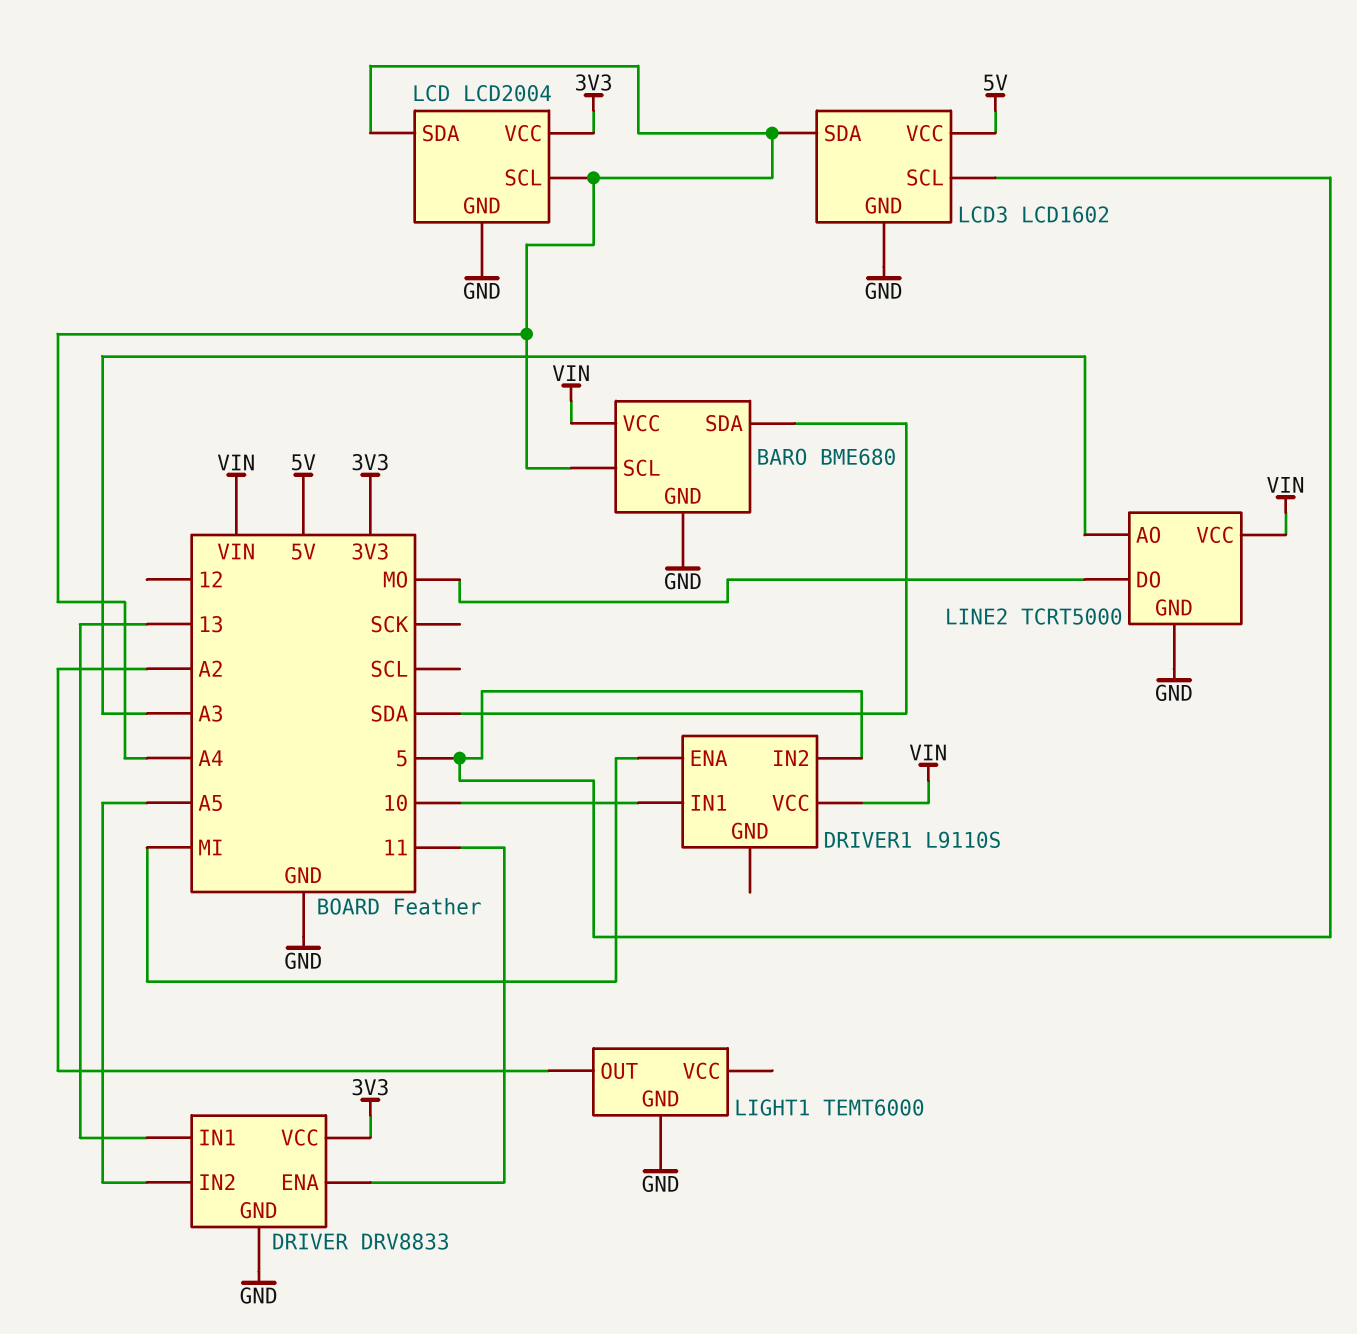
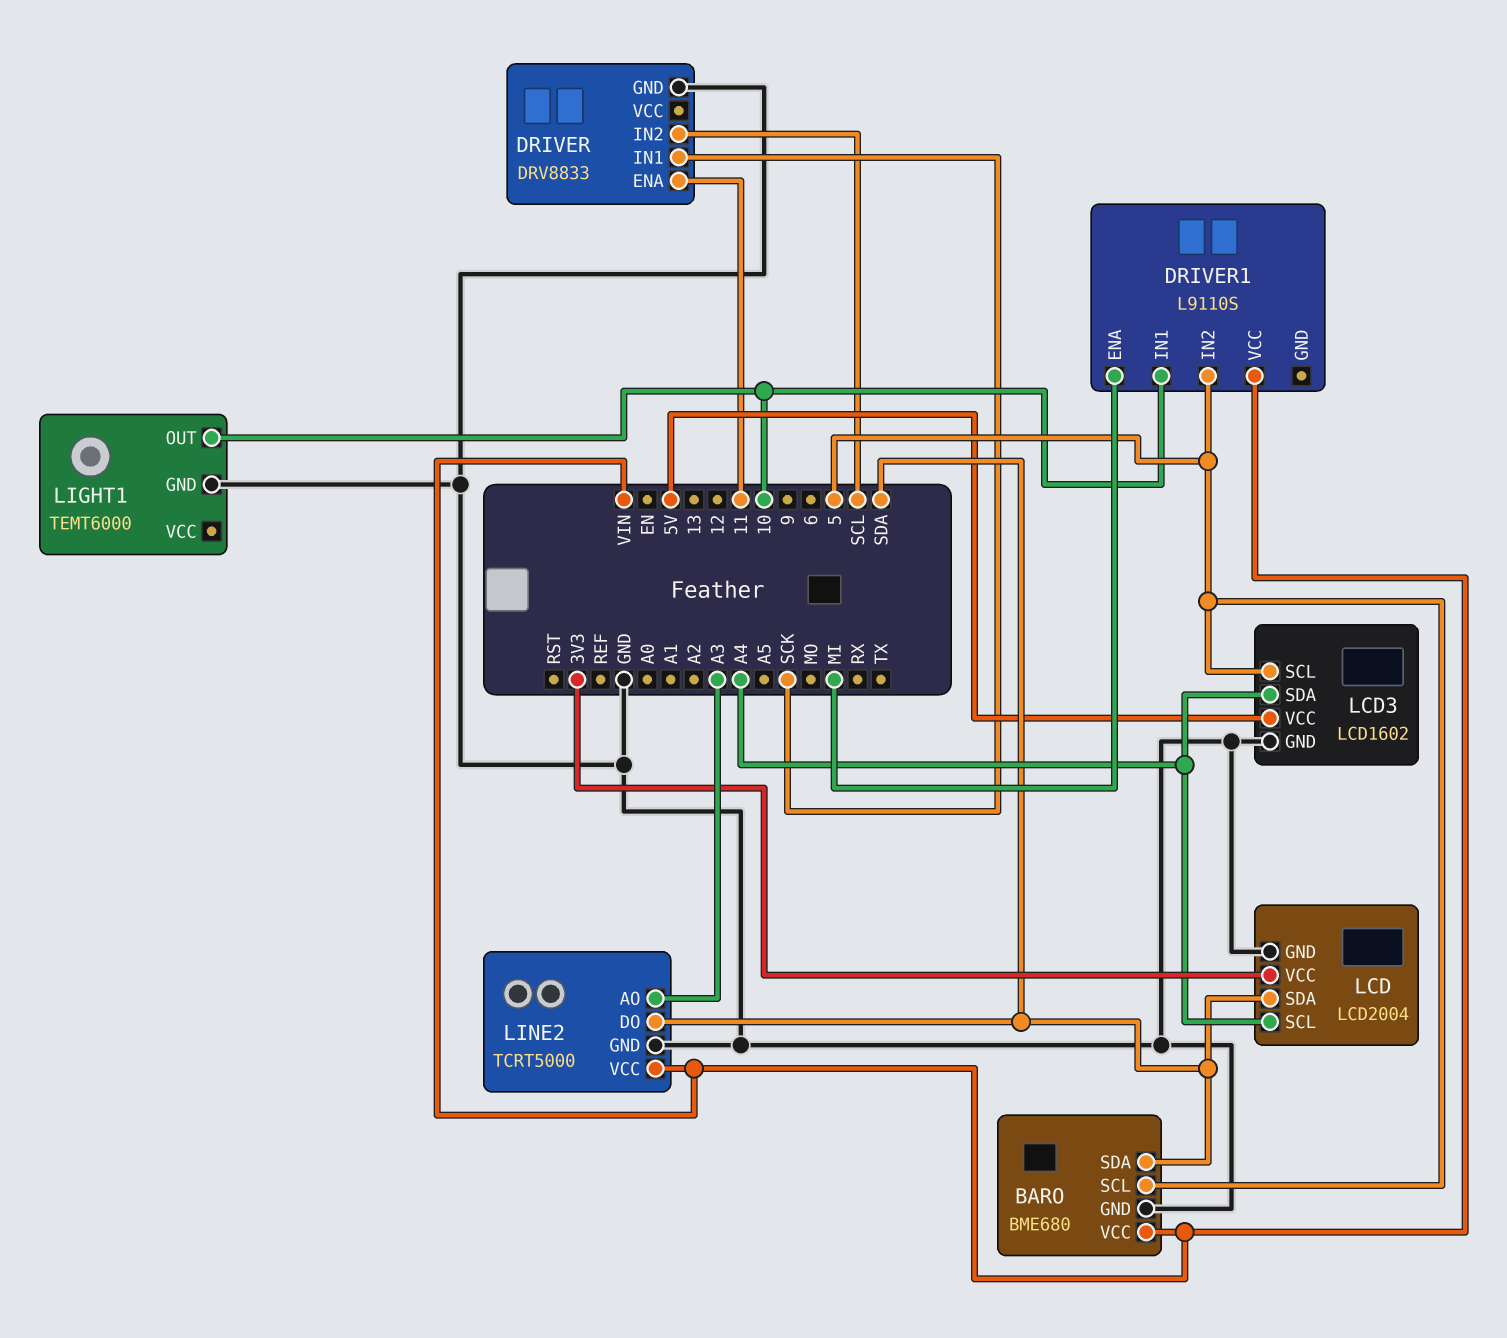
BARO pin SCL: A4 -> 5
DRIVER pin IN1: 13 -> SCK
DRIVER pin IN2: A5 -> SCL
DRIVER pin VCC: 3V3 -> none
LCD pin SDA: A4 -> SDA
LIGHT1 pin OUT: A2 -> 10
LINE2 pin DO: MO -> SDA

